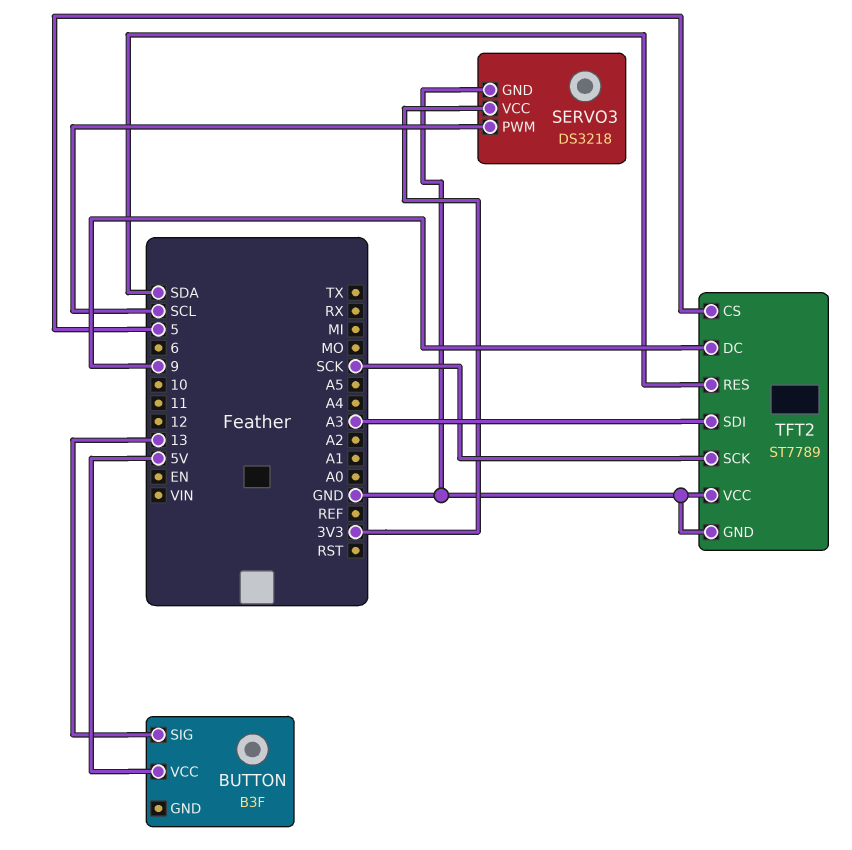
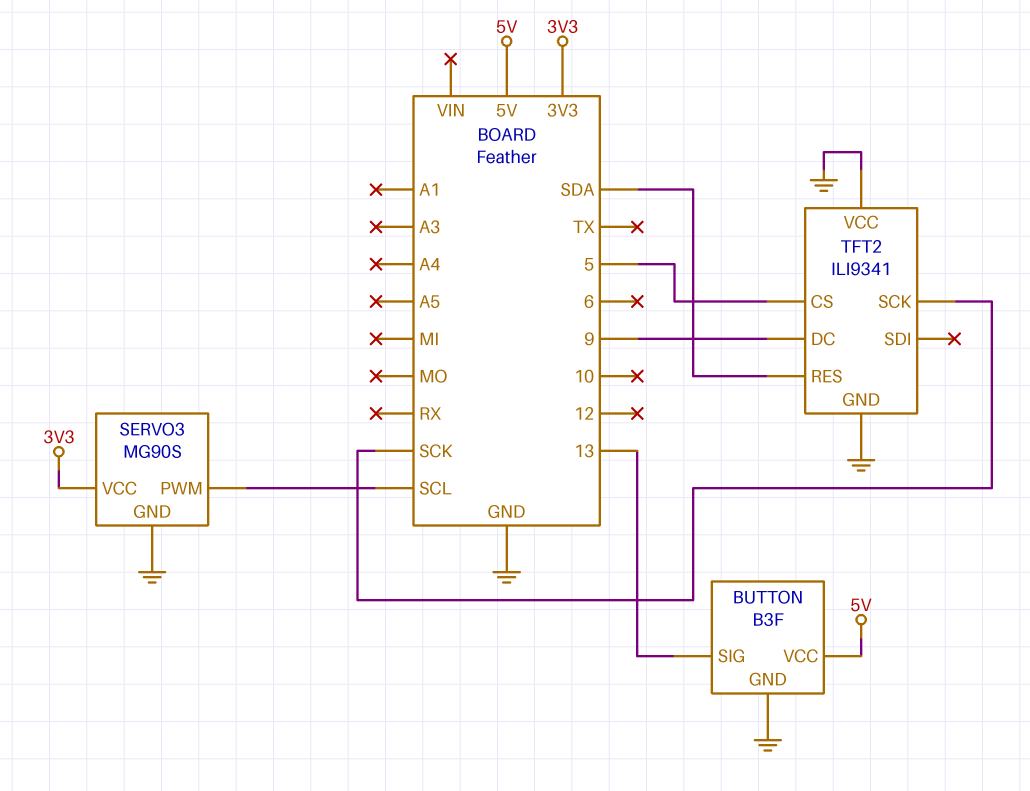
BUTTON pin GND: none -> GND
SERVO3: DS3218 -> MG90S
TFT2: ST7789 -> ILI9341
TFT2 pin SDI: A3 -> none

